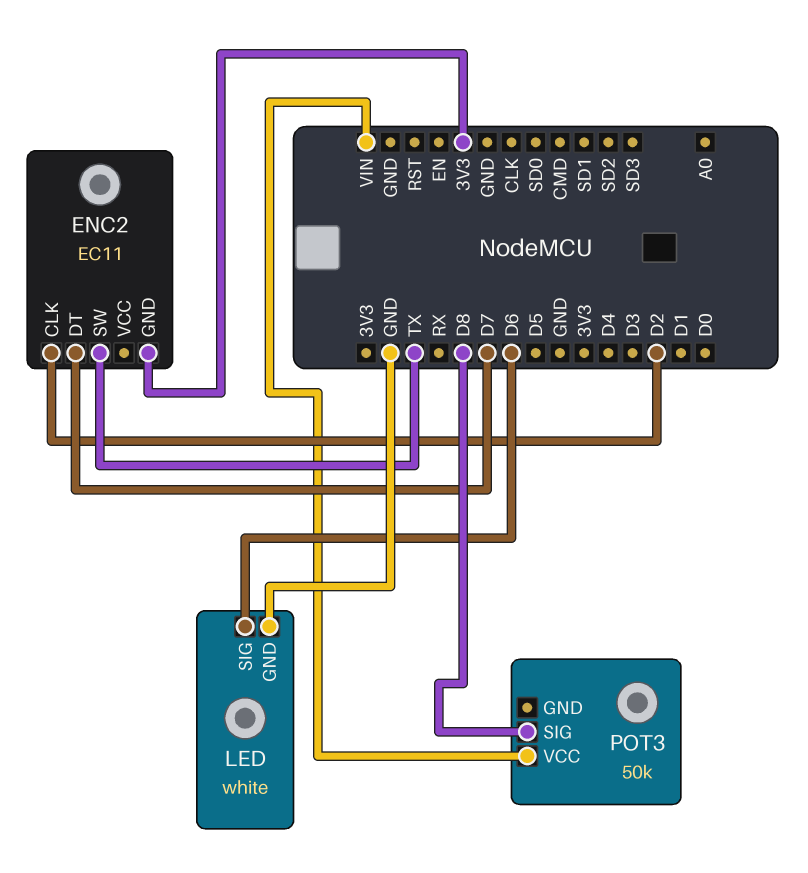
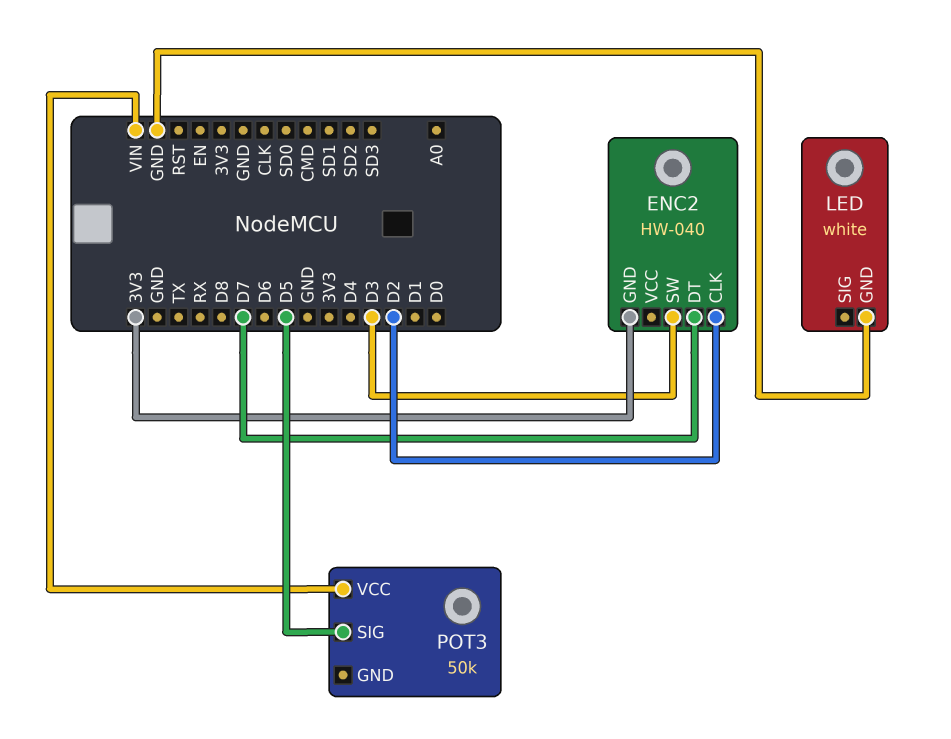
ENC2: EC11 -> HW-040
ENC2 pin SW: TX -> D3
LED pin SIG: D6 -> none
POT3 pin SIG: D8 -> D5

